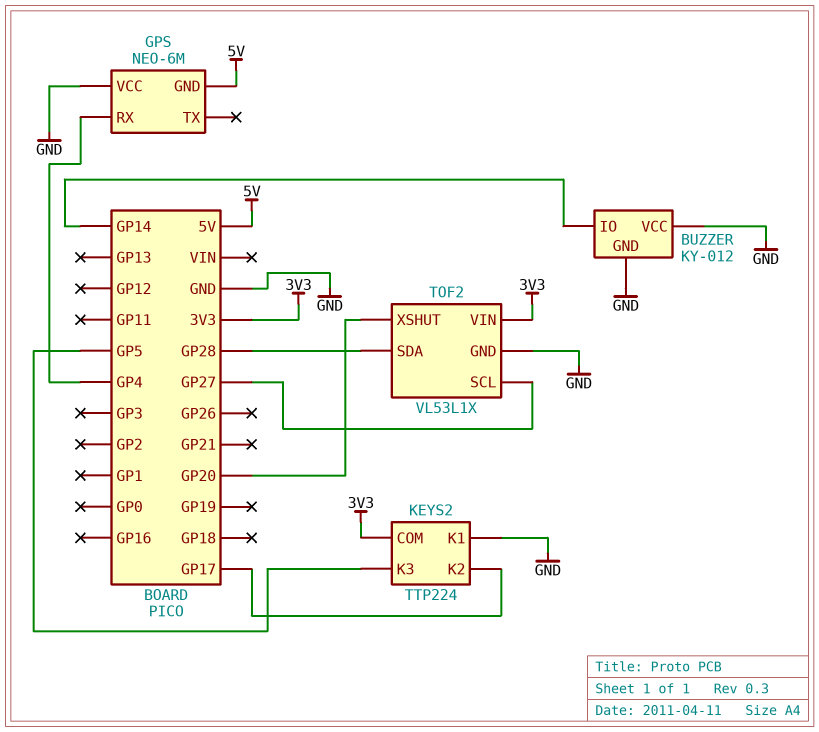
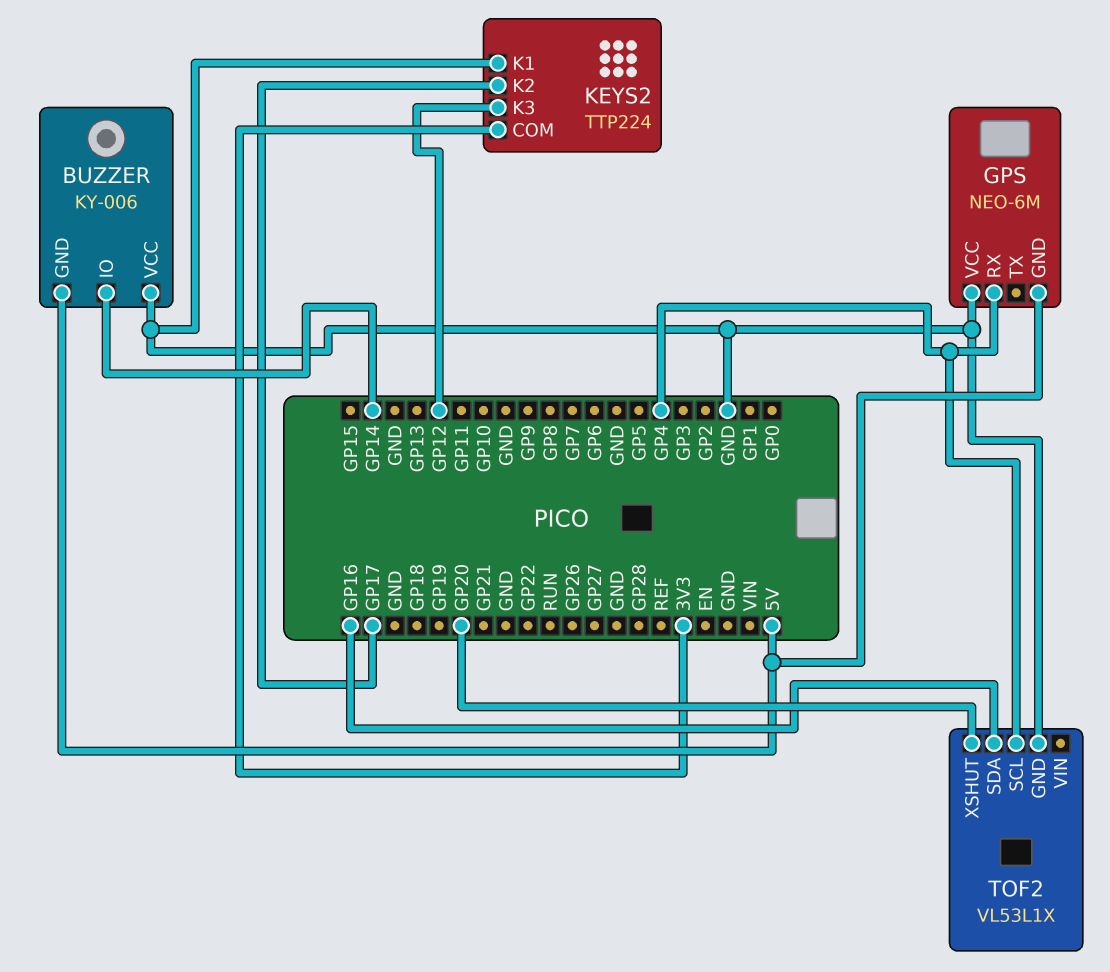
BUZZER: KY-012 -> KY-006
BUZZER pin GND: GND -> 5V
KEYS2 pin K3: GP5 -> GP12
TOF2 pin SCL: GP27 -> GP4
TOF2 pin SDA: GP28 -> GP16
TOF2 pin VIN: 3V3 -> none

